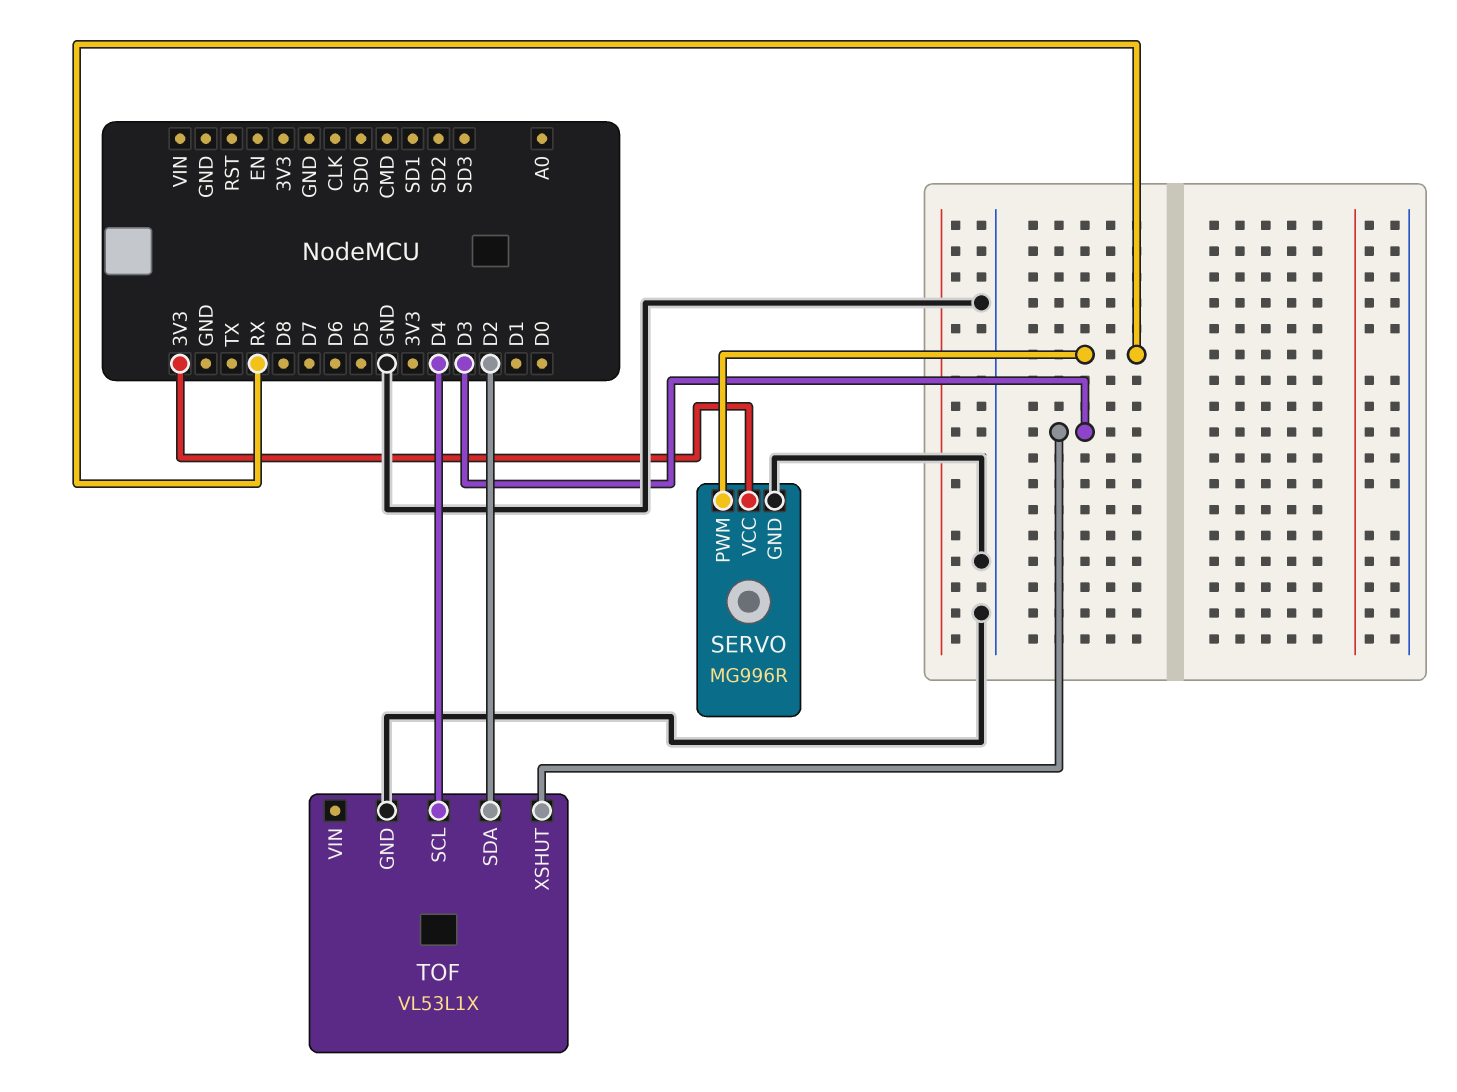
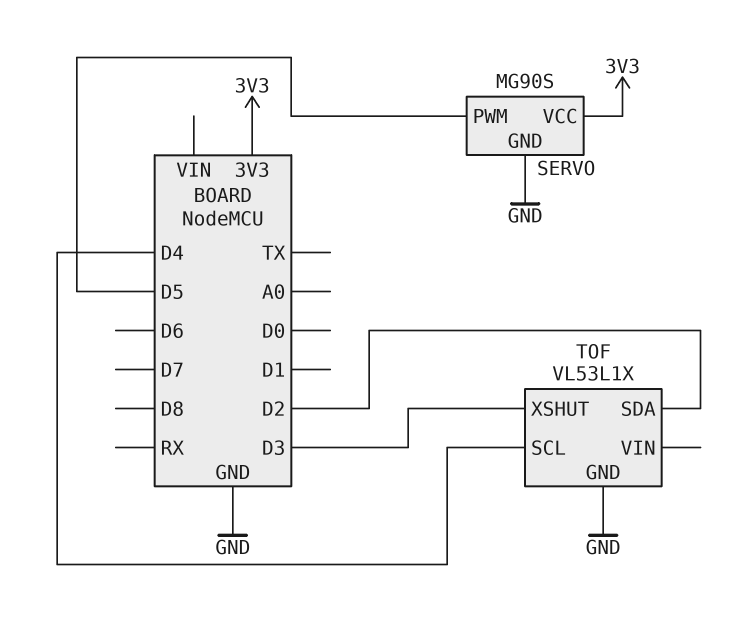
SERVO: MG996R -> MG90S
SERVO pin PWM: RX -> D5

